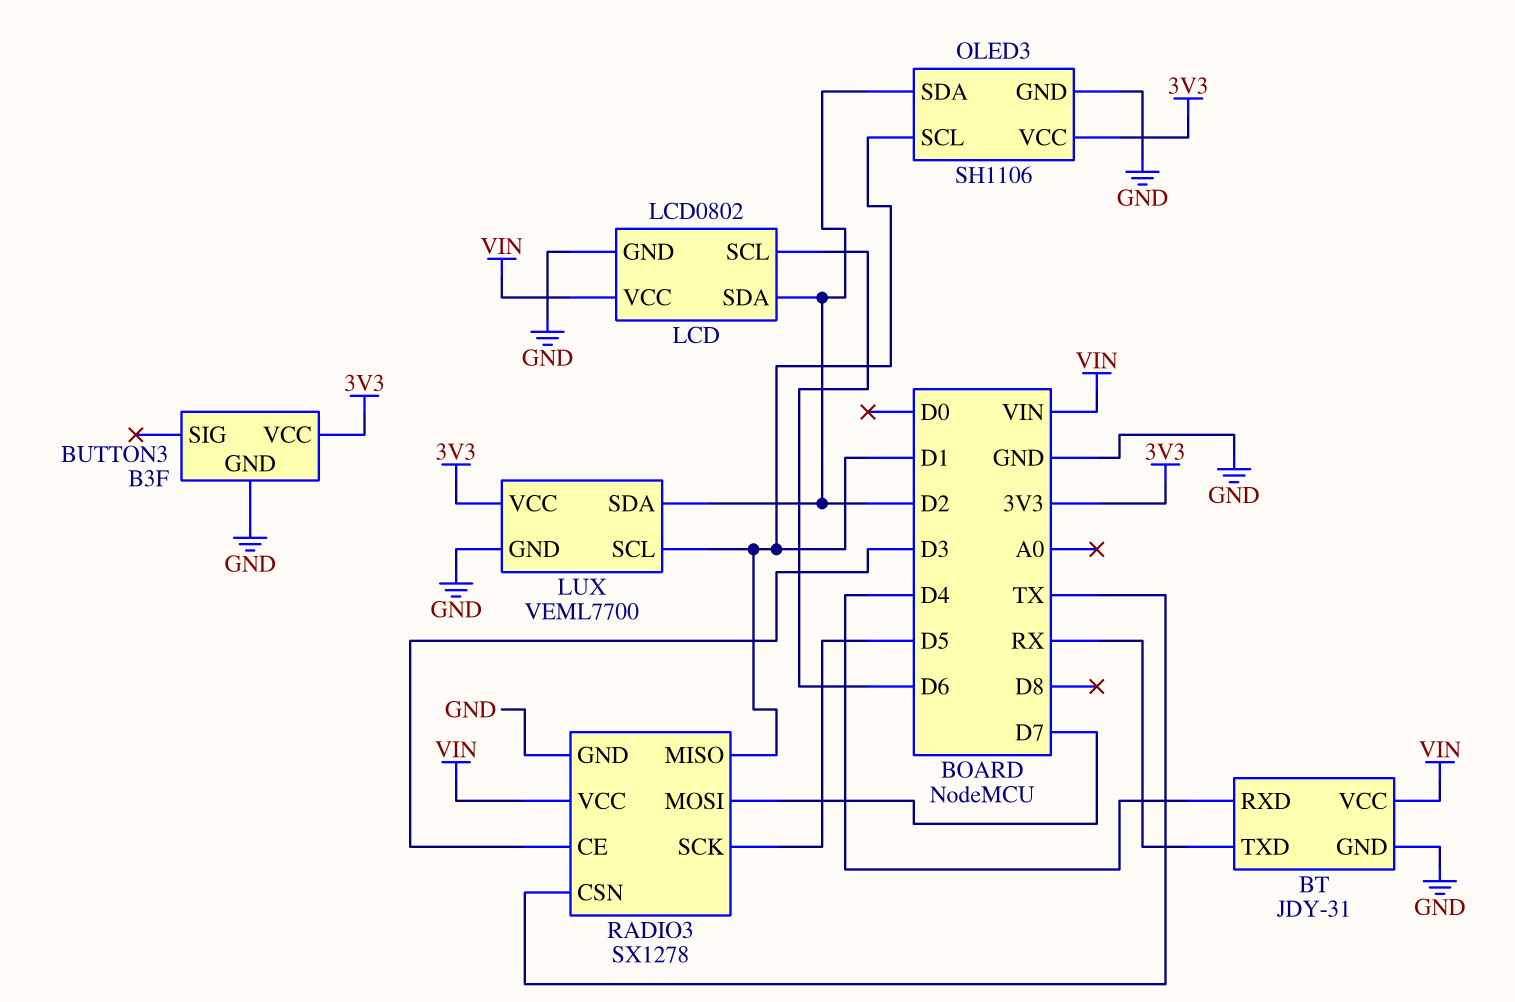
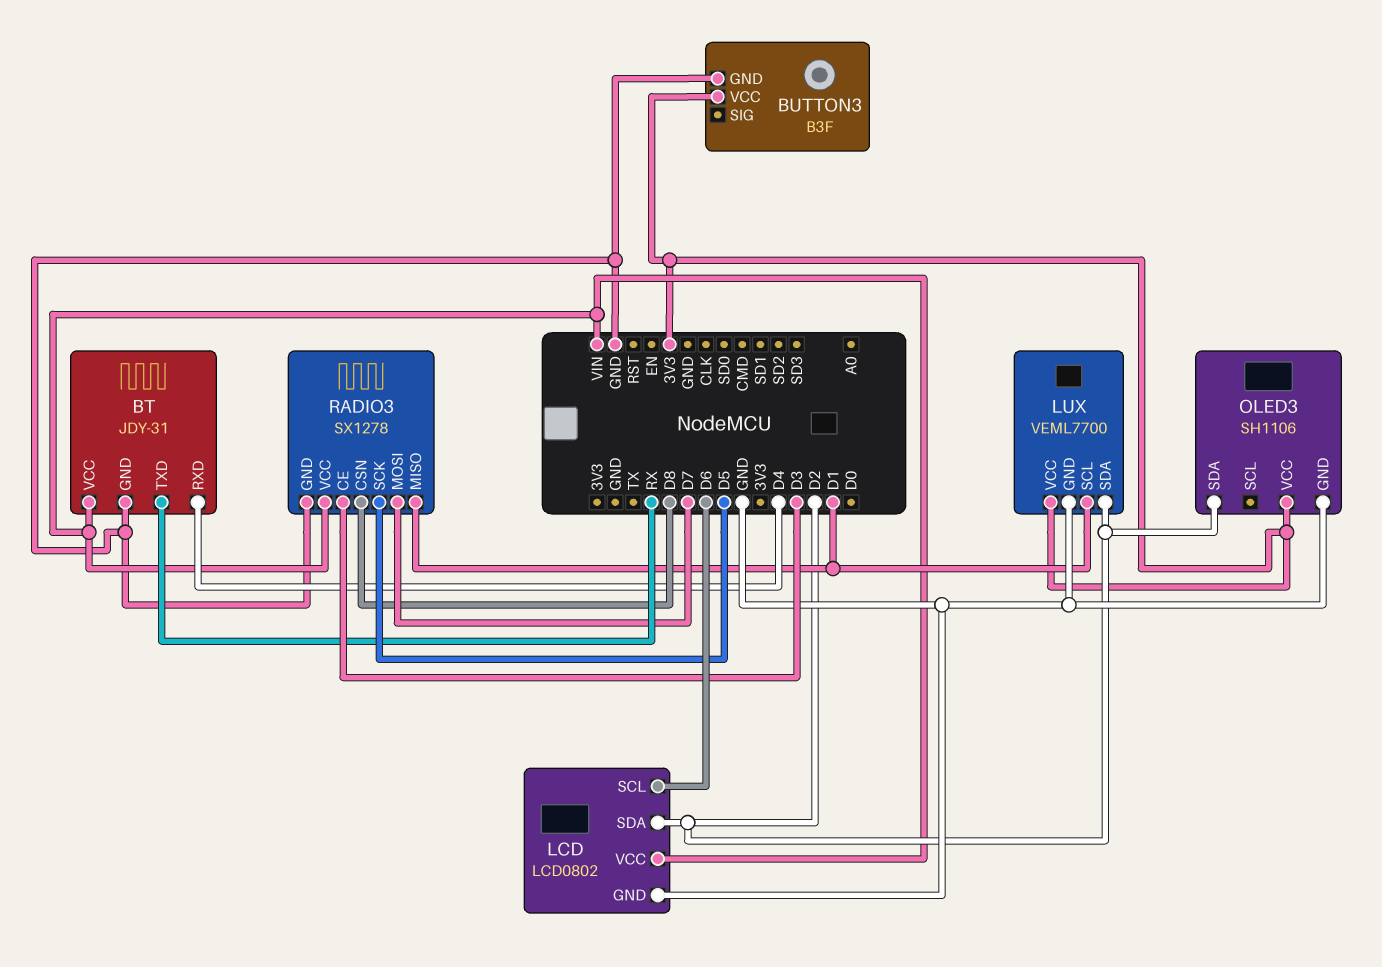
OLED3 pin SCL: D1 -> none
RADIO3 pin CSN: TX -> D8

